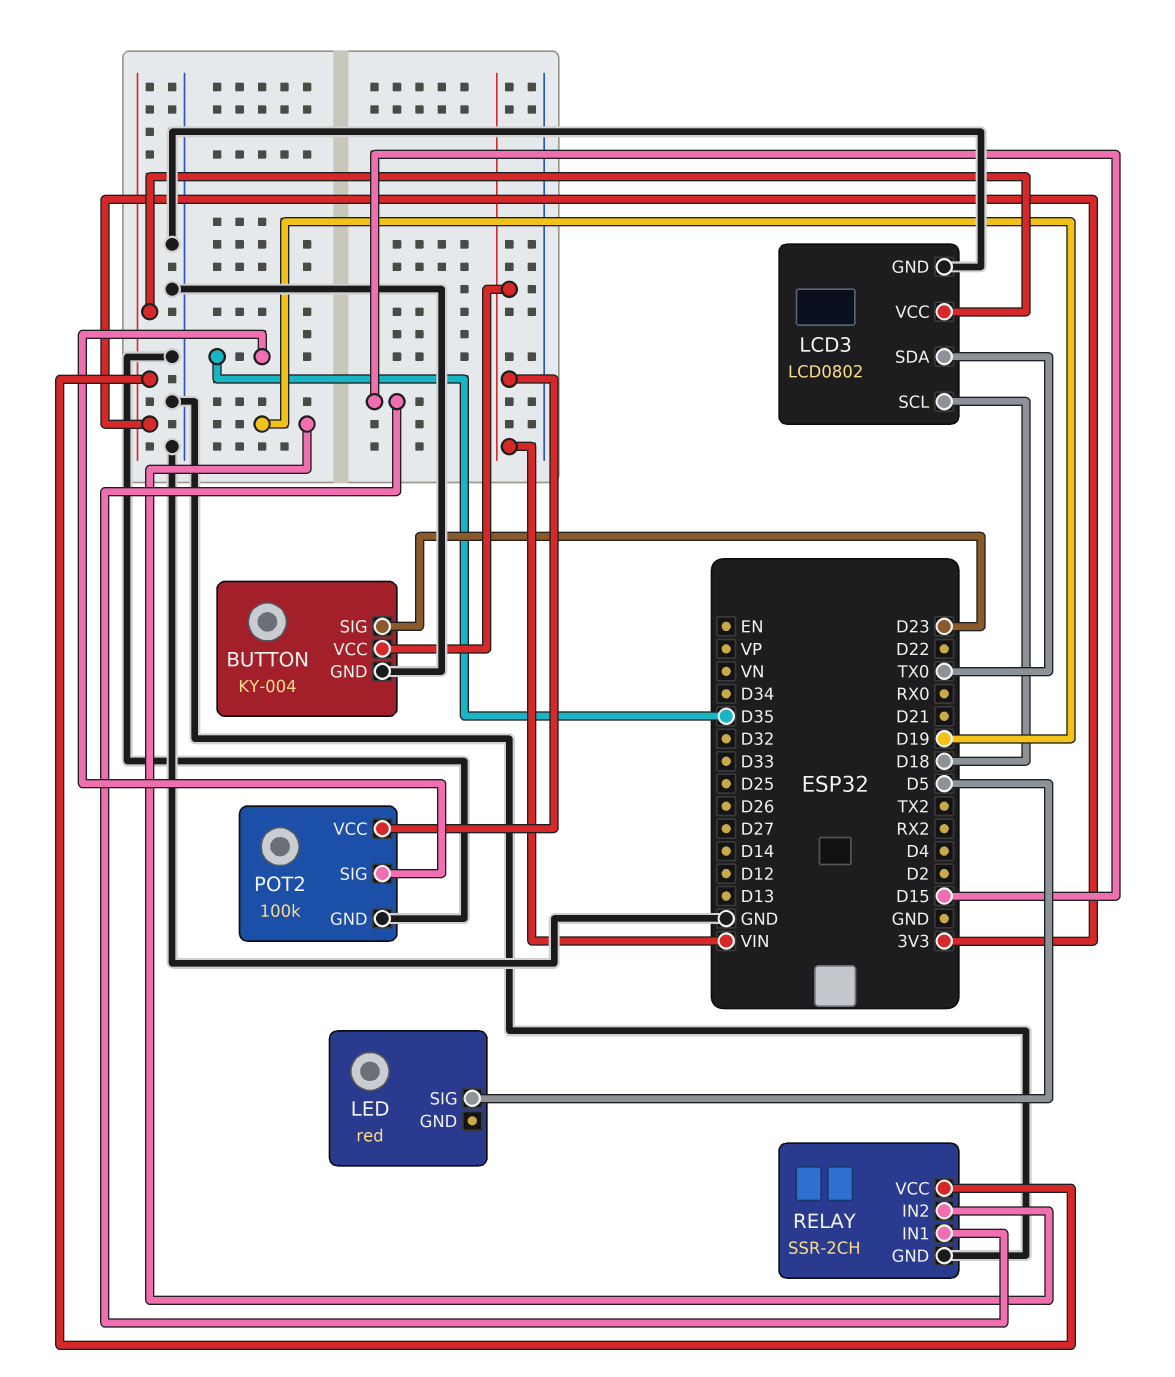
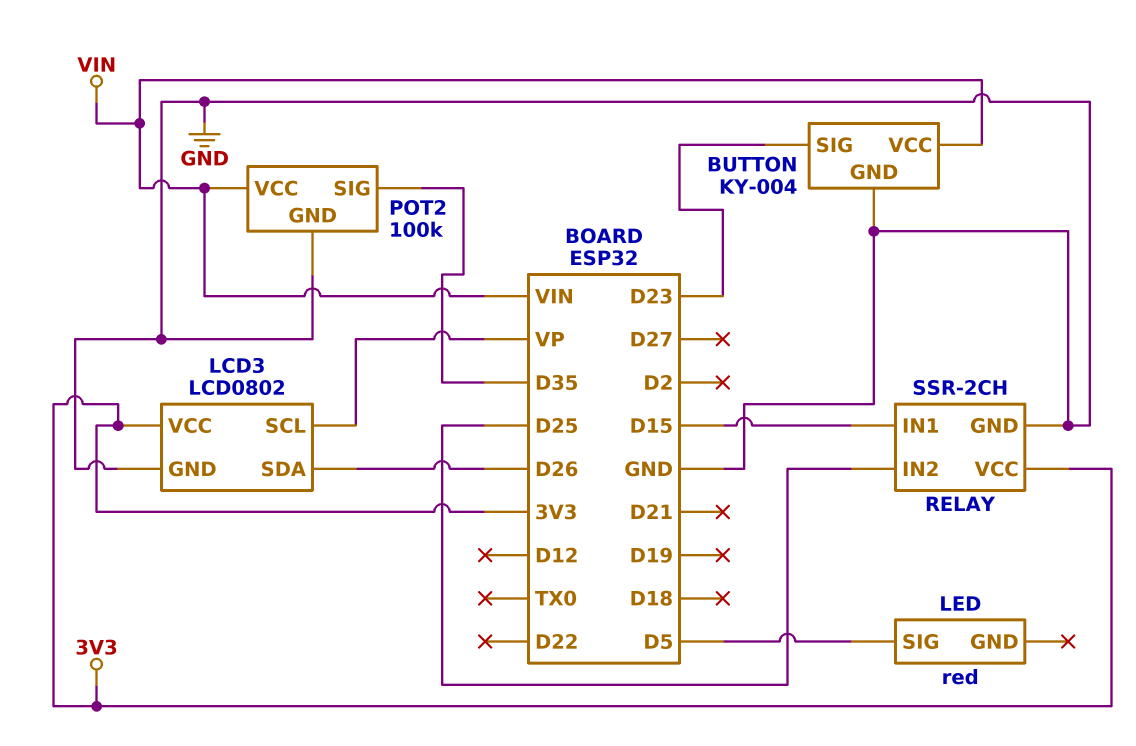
LCD3 pin SCL: D18 -> VP
LCD3 pin SDA: TX0 -> D26
RELAY pin IN2: D19 -> D25

